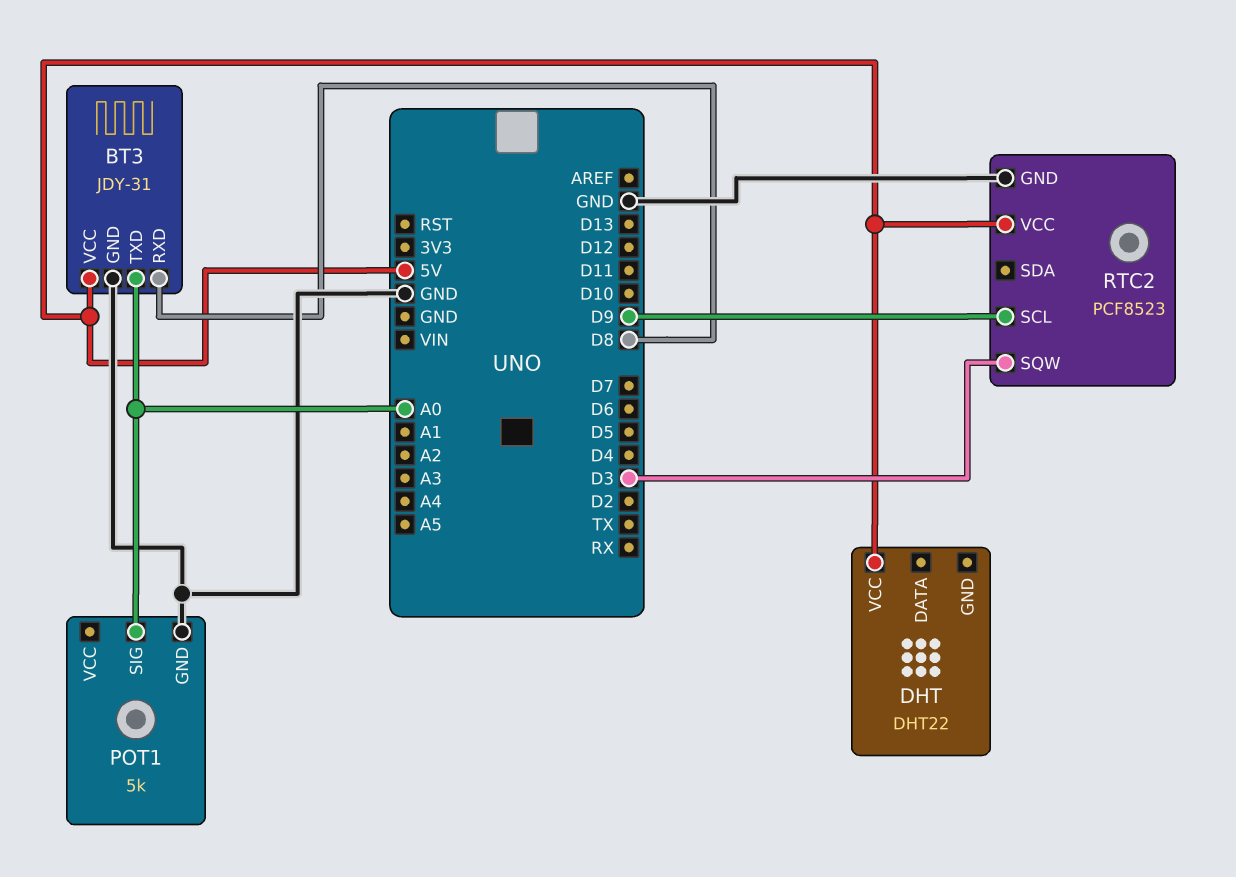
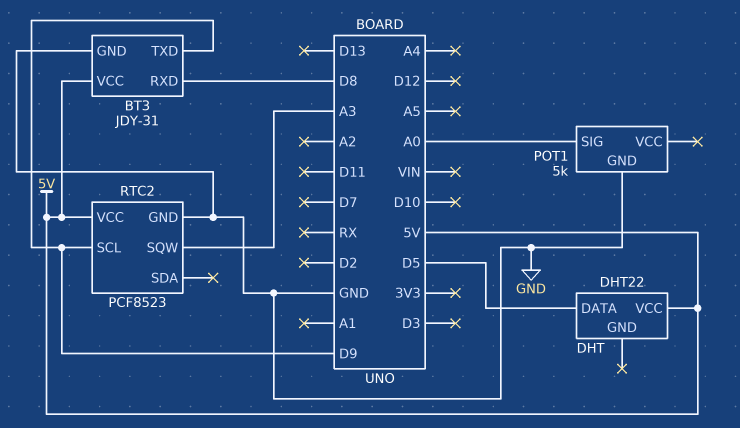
BT3 pin TXD: A0 -> D9
DHT pin DATA: none -> D5
RTC2 pin SQW: D3 -> A3

